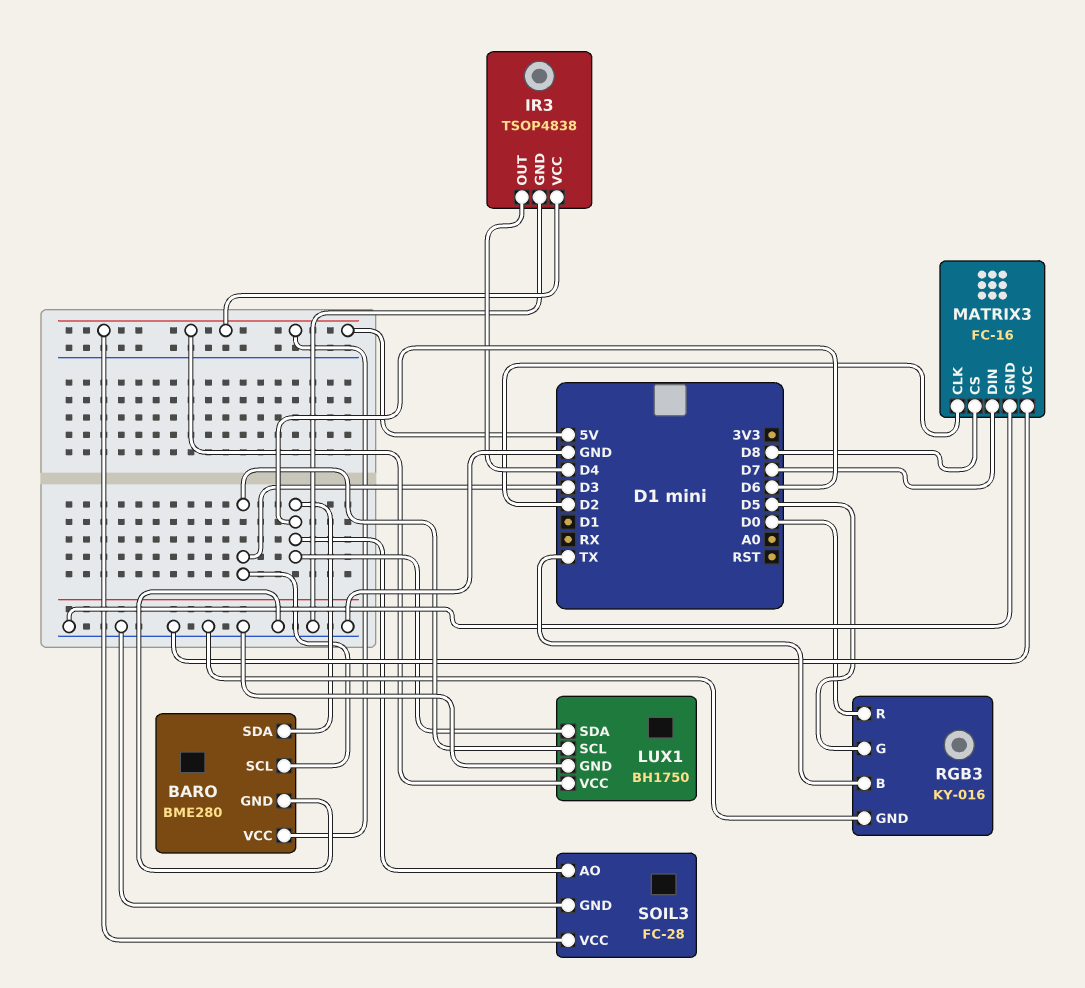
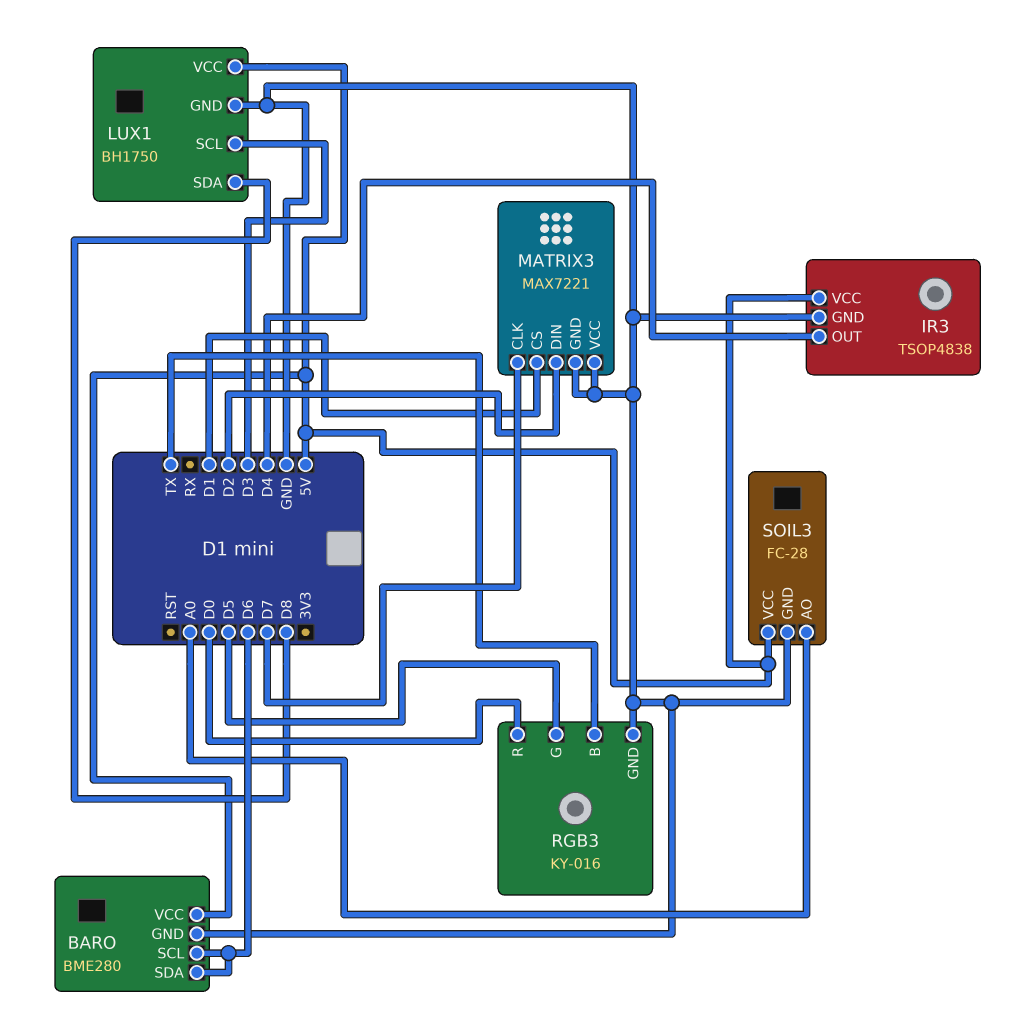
BARO pin SCL: D3 -> D6
LUX1 pin SDA: D6 -> D8
MATRIX3: FC-16 -> MAX7221
MATRIX3 pin CLK: D2 -> D7
MATRIX3 pin CS: D8 -> D1
MATRIX3 pin DIN: D7 -> D2
SOIL3 pin AO: D6 -> A0

